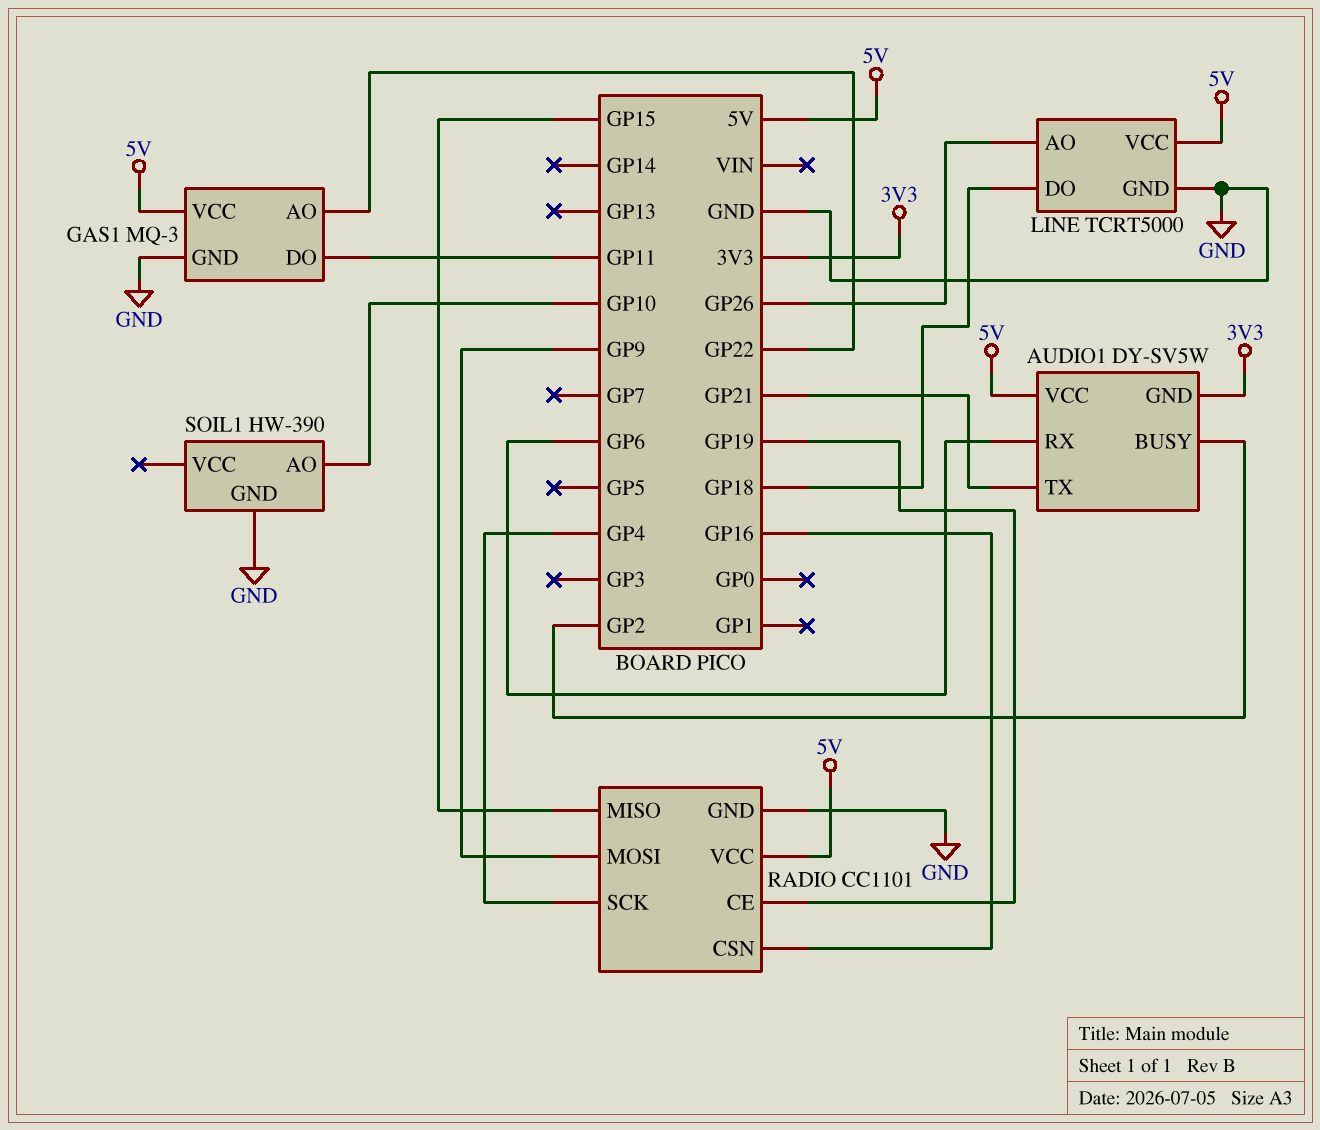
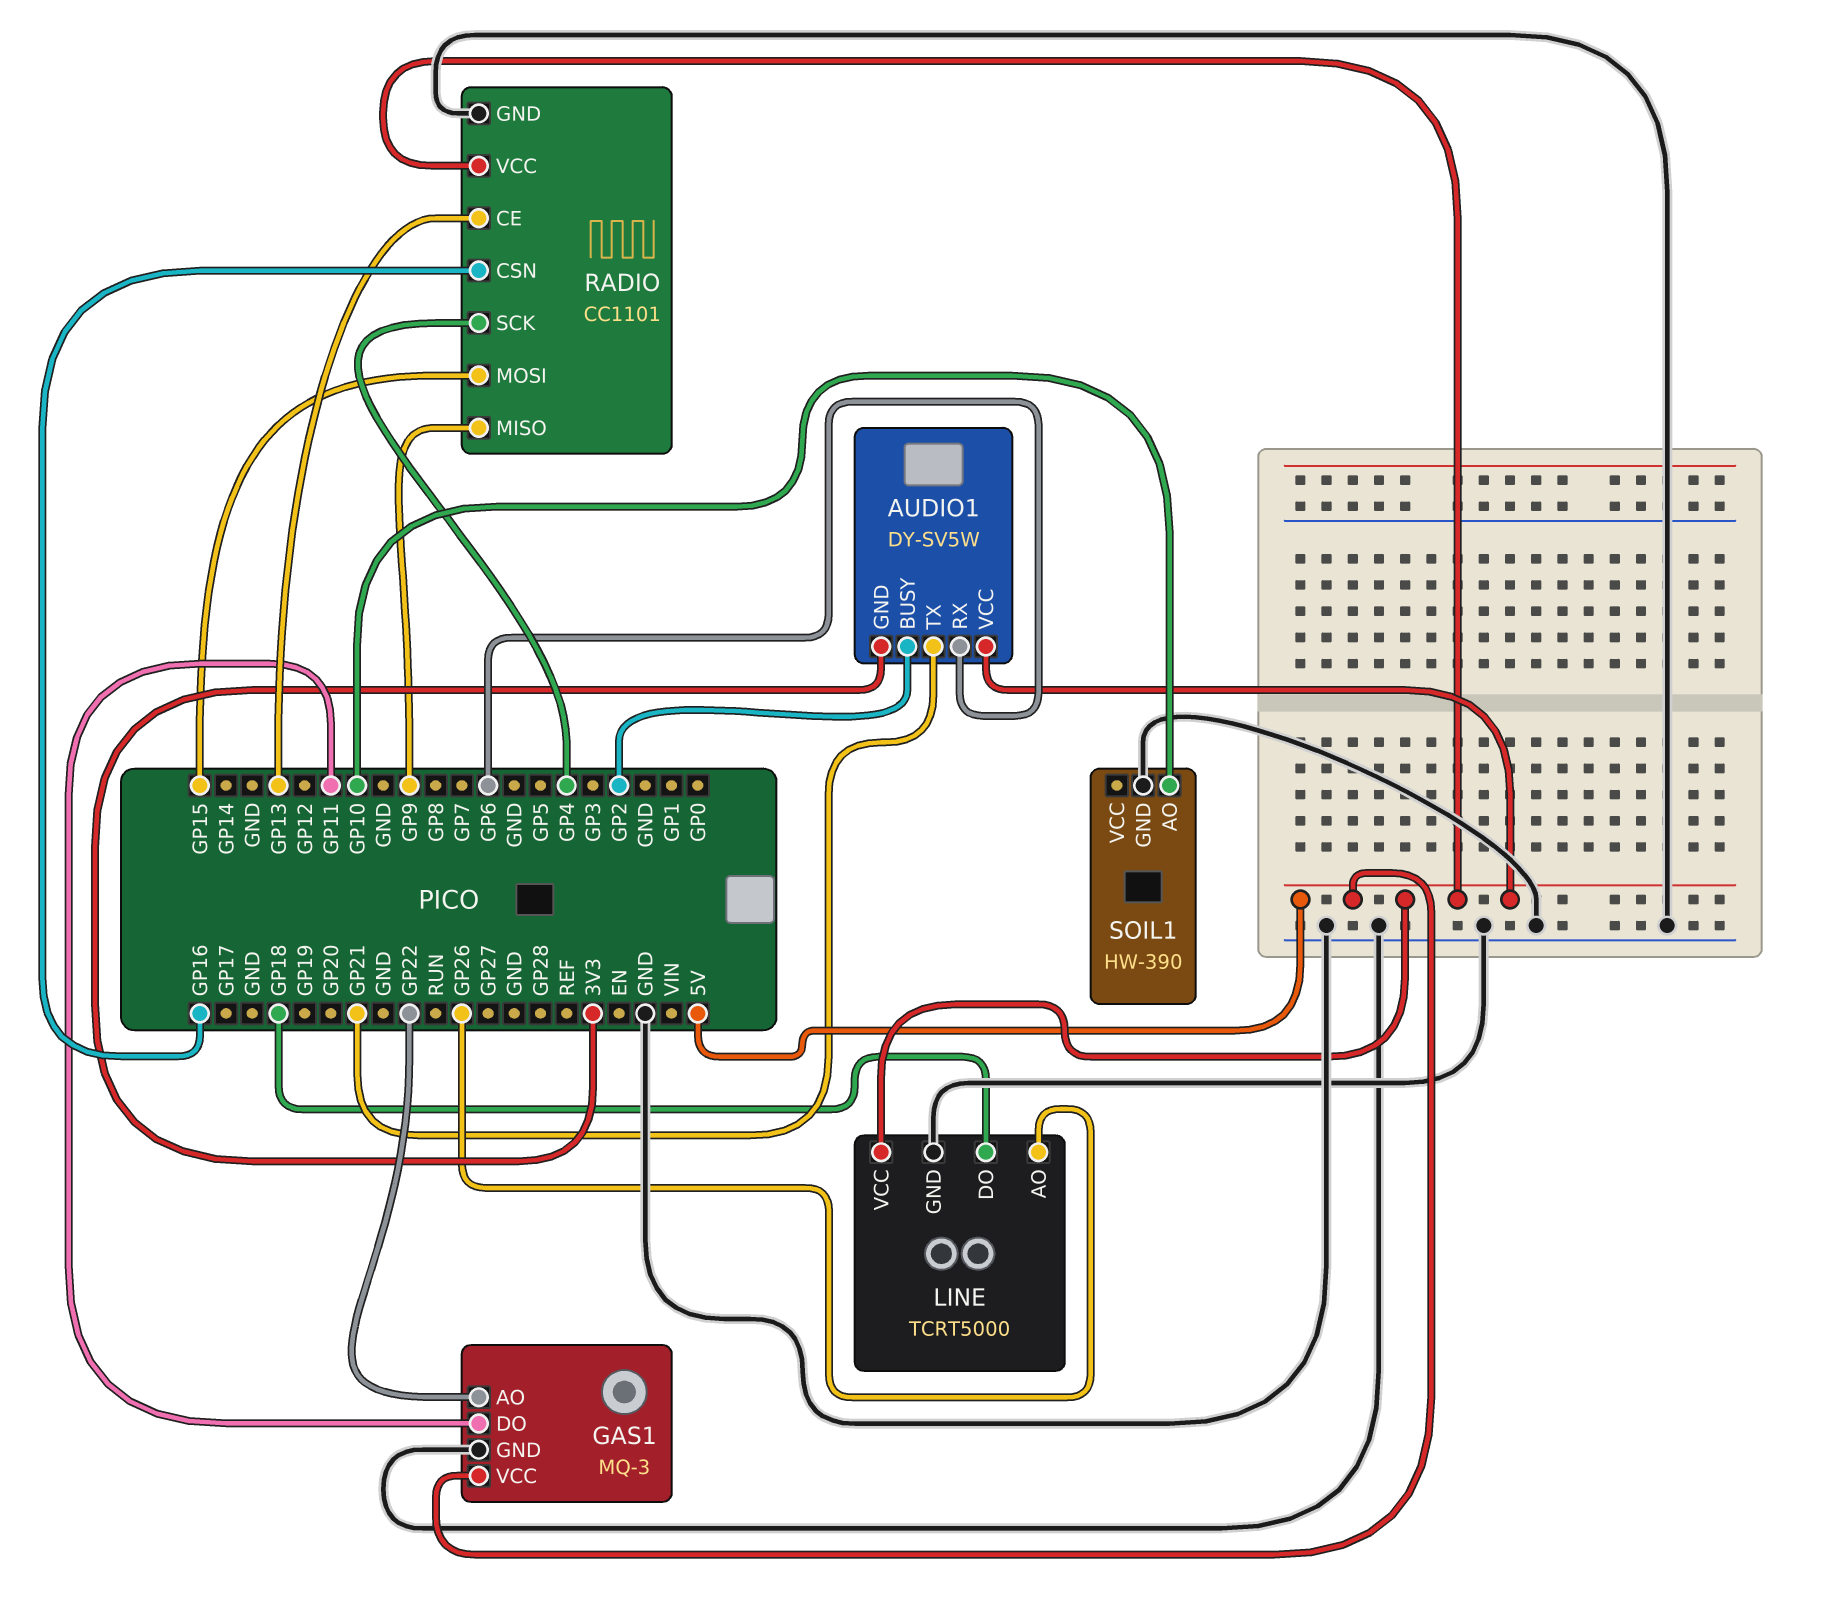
RADIO pin CE: GP19 -> GP13
RADIO pin MISO: GP15 -> GP9
RADIO pin MOSI: GP9 -> GP15

